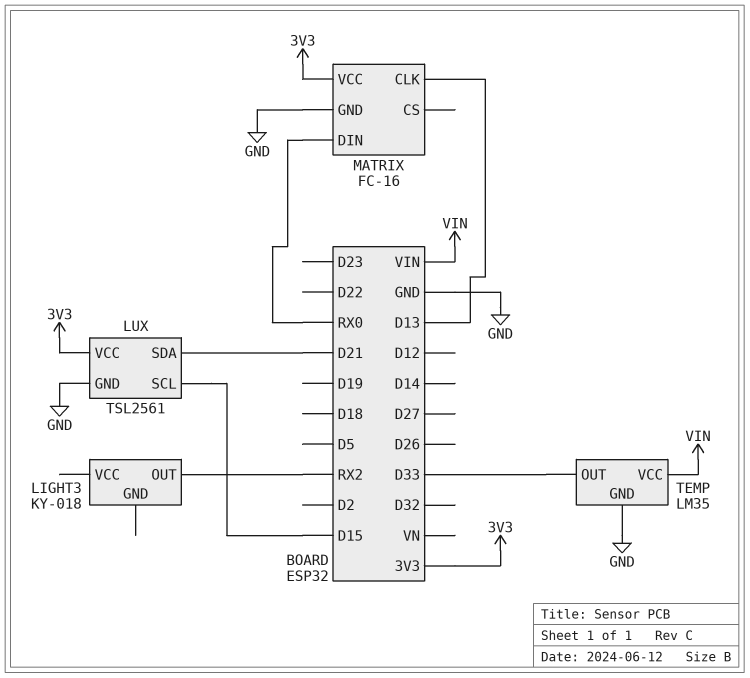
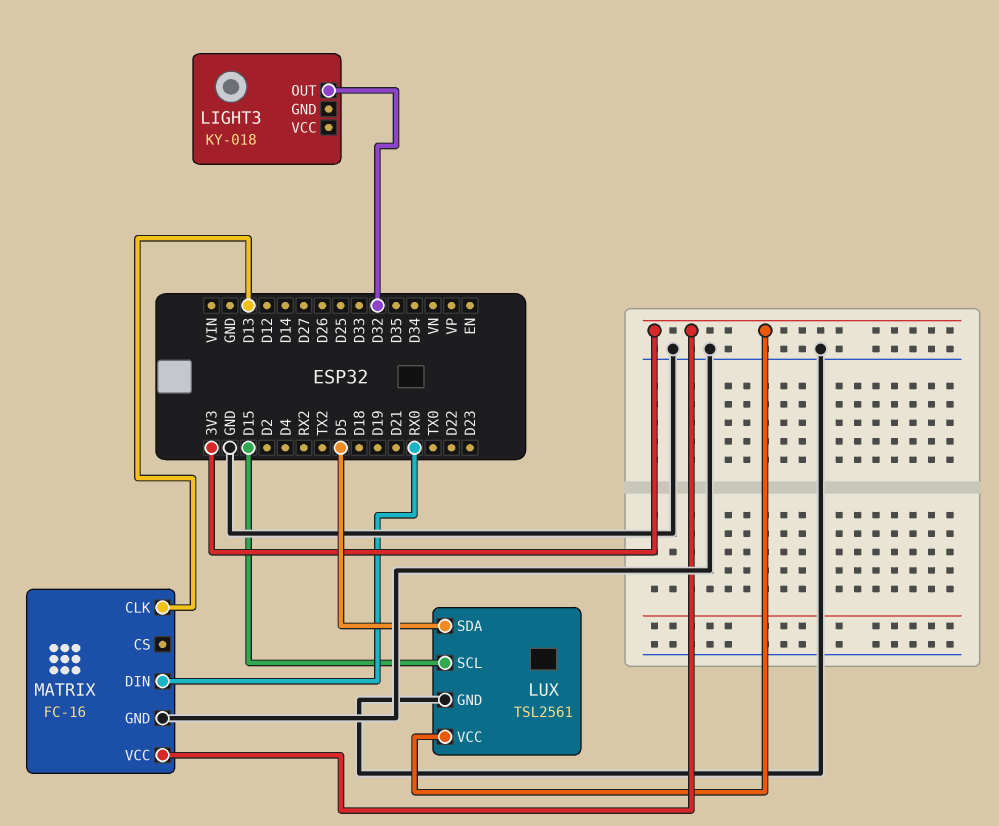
LIGHT3 pin OUT: RX2 -> D32
LUX pin SDA: D21 -> D5
TEMP: LM35 -> none
TEMP pin GND: GND -> none
TEMP pin OUT: D33 -> none
TEMP pin VCC: VIN -> none

